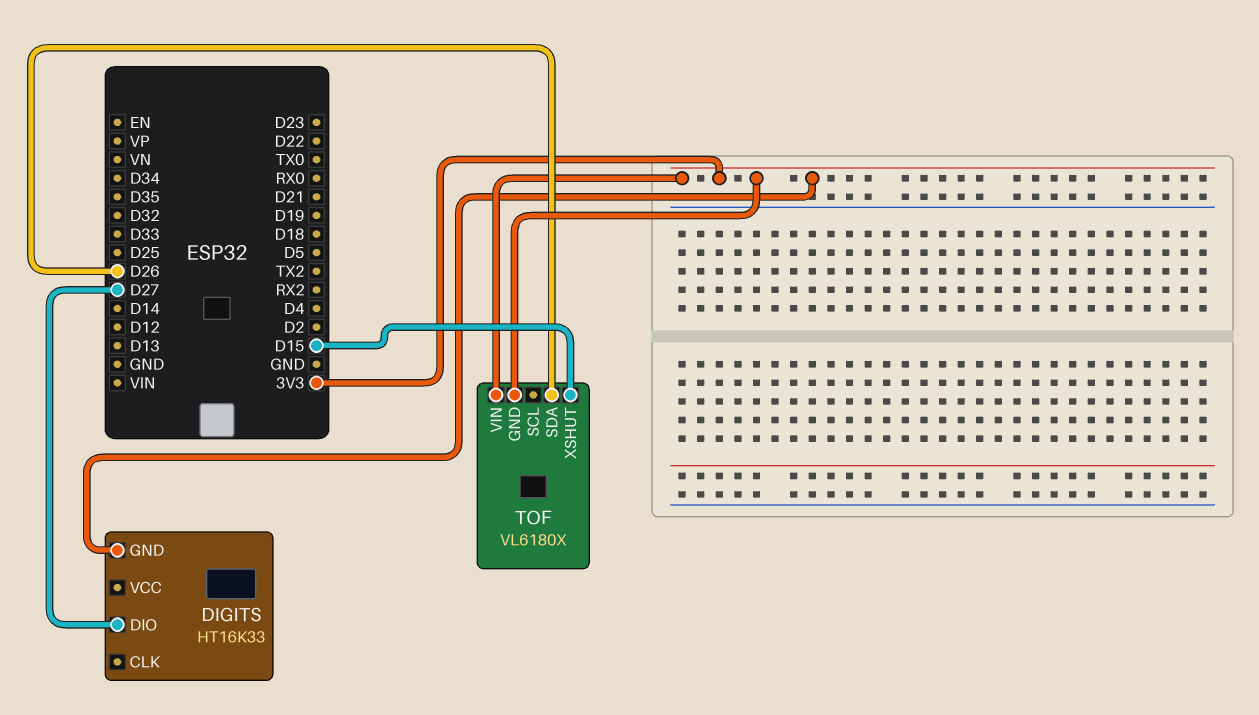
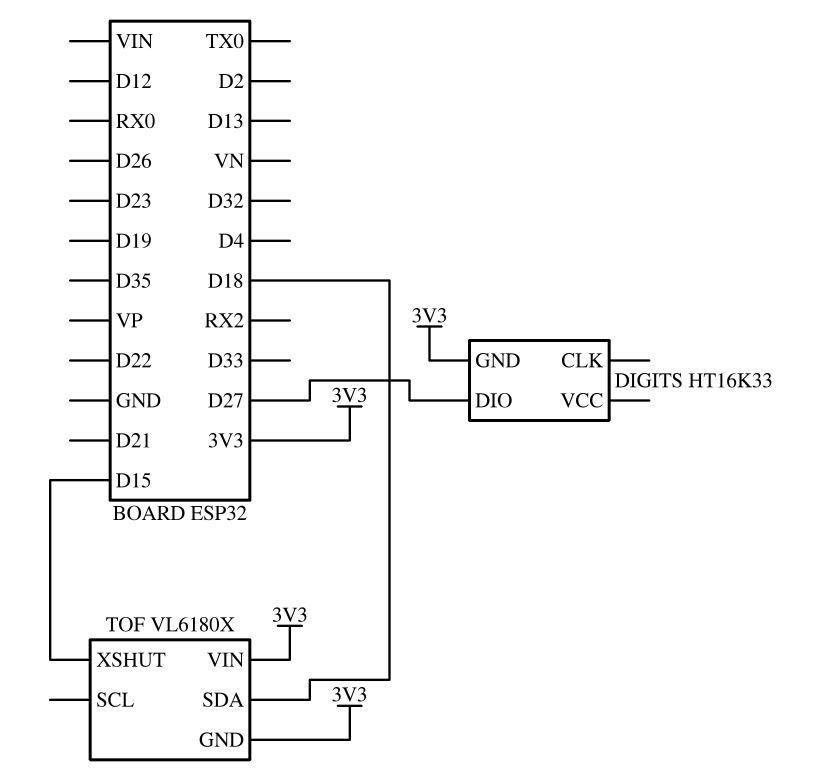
TOF pin SDA: D26 -> D18

